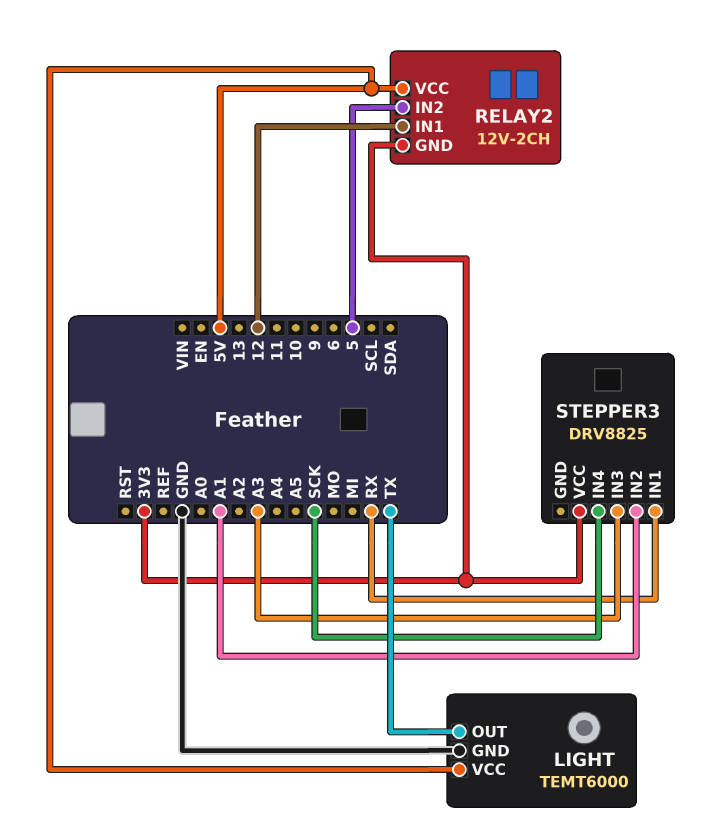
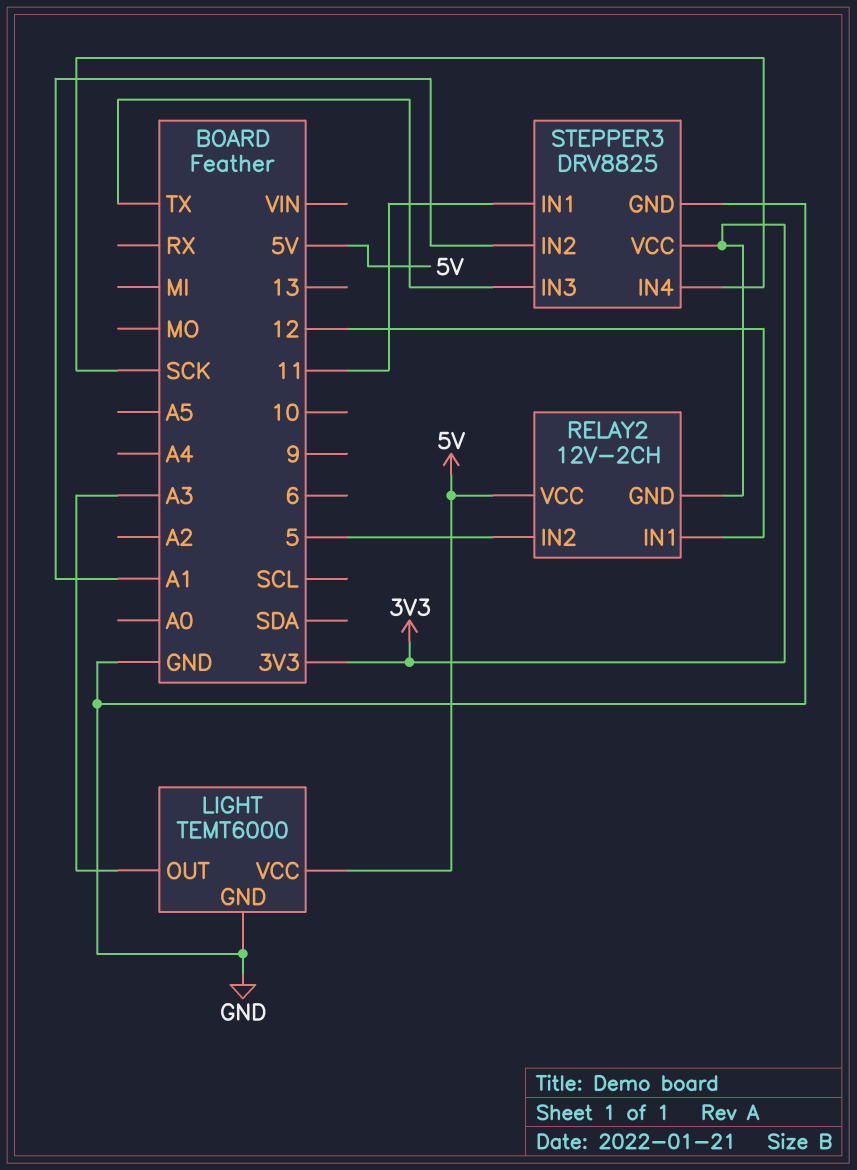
LIGHT pin OUT: TX -> A3
STEPPER3 pin GND: none -> GND
STEPPER3 pin IN1: RX -> 11
STEPPER3 pin IN3: A3 -> TX

